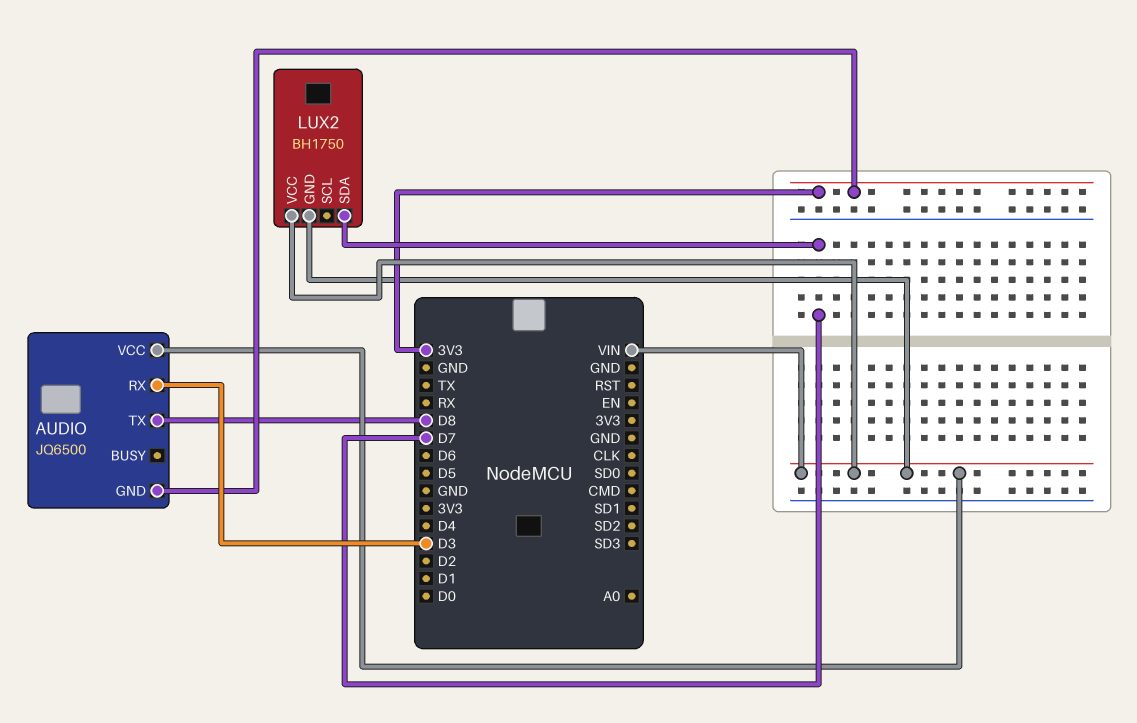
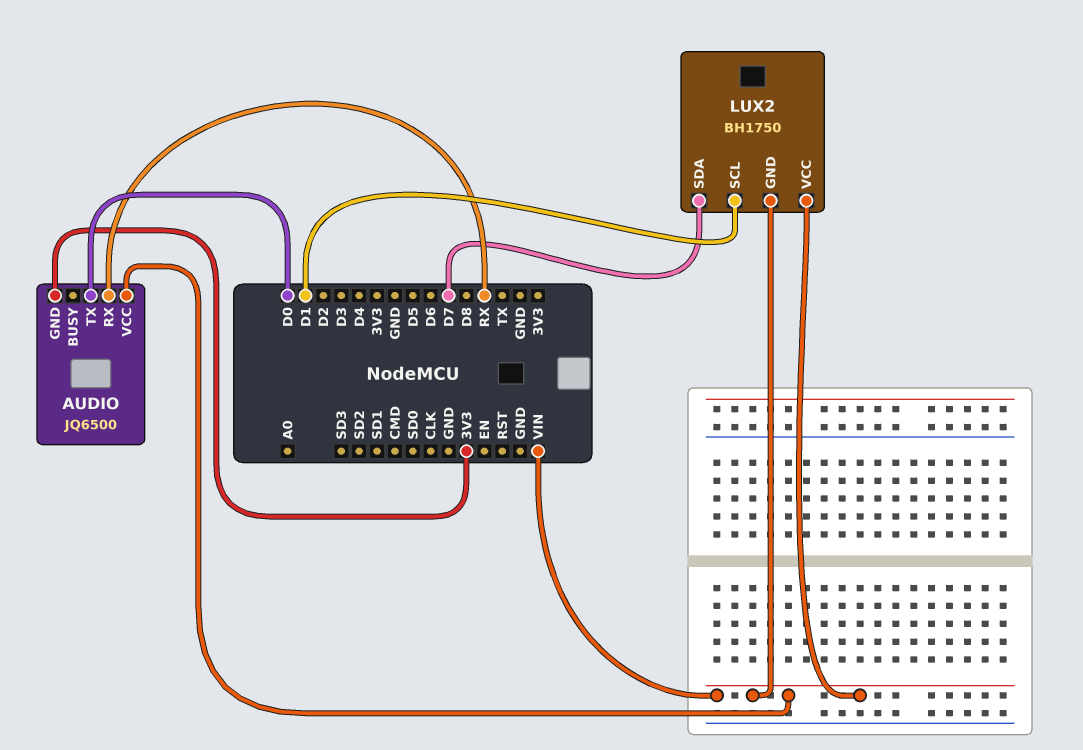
AUDIO pin RX: D3 -> RX
AUDIO pin TX: D8 -> D0
LUX2 pin SCL: none -> D1

